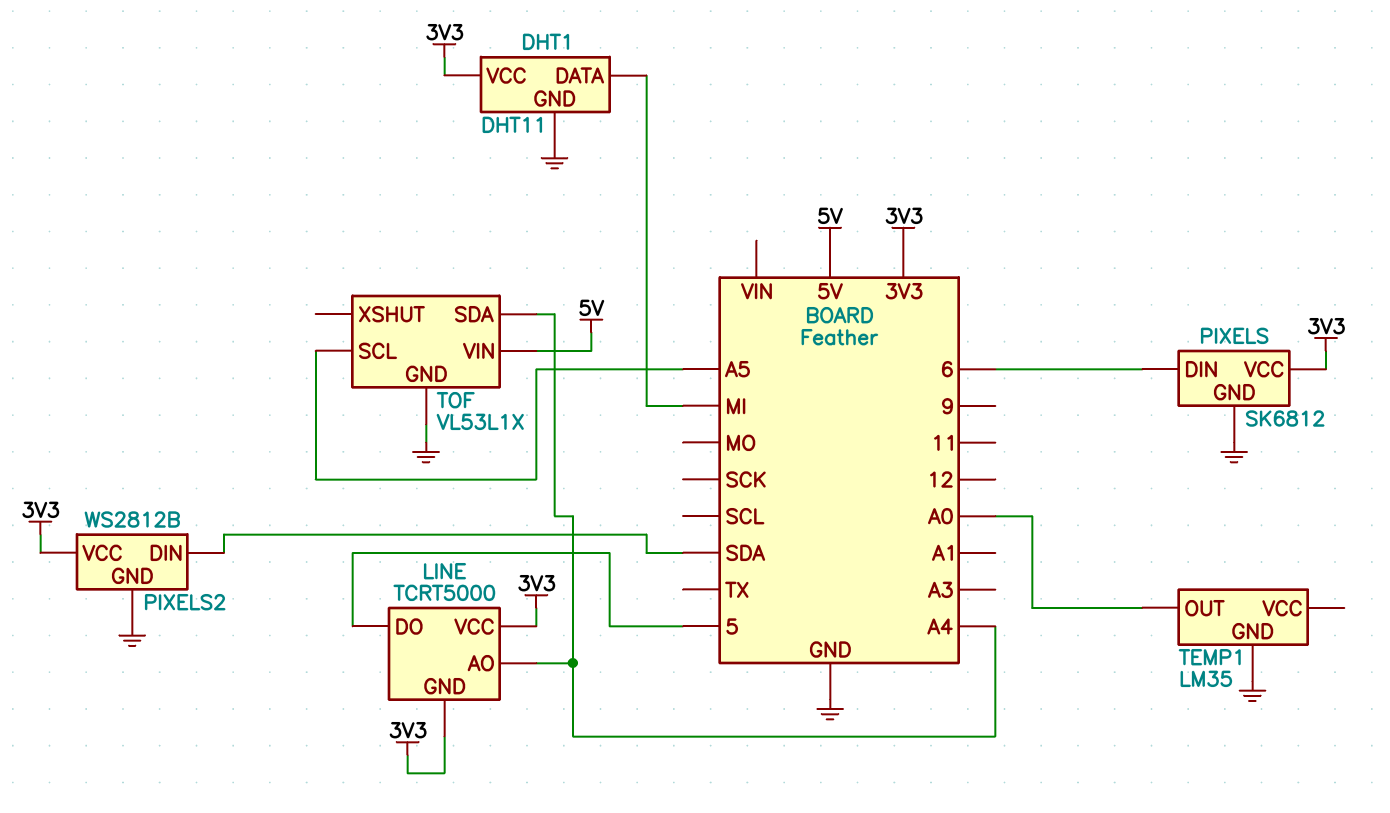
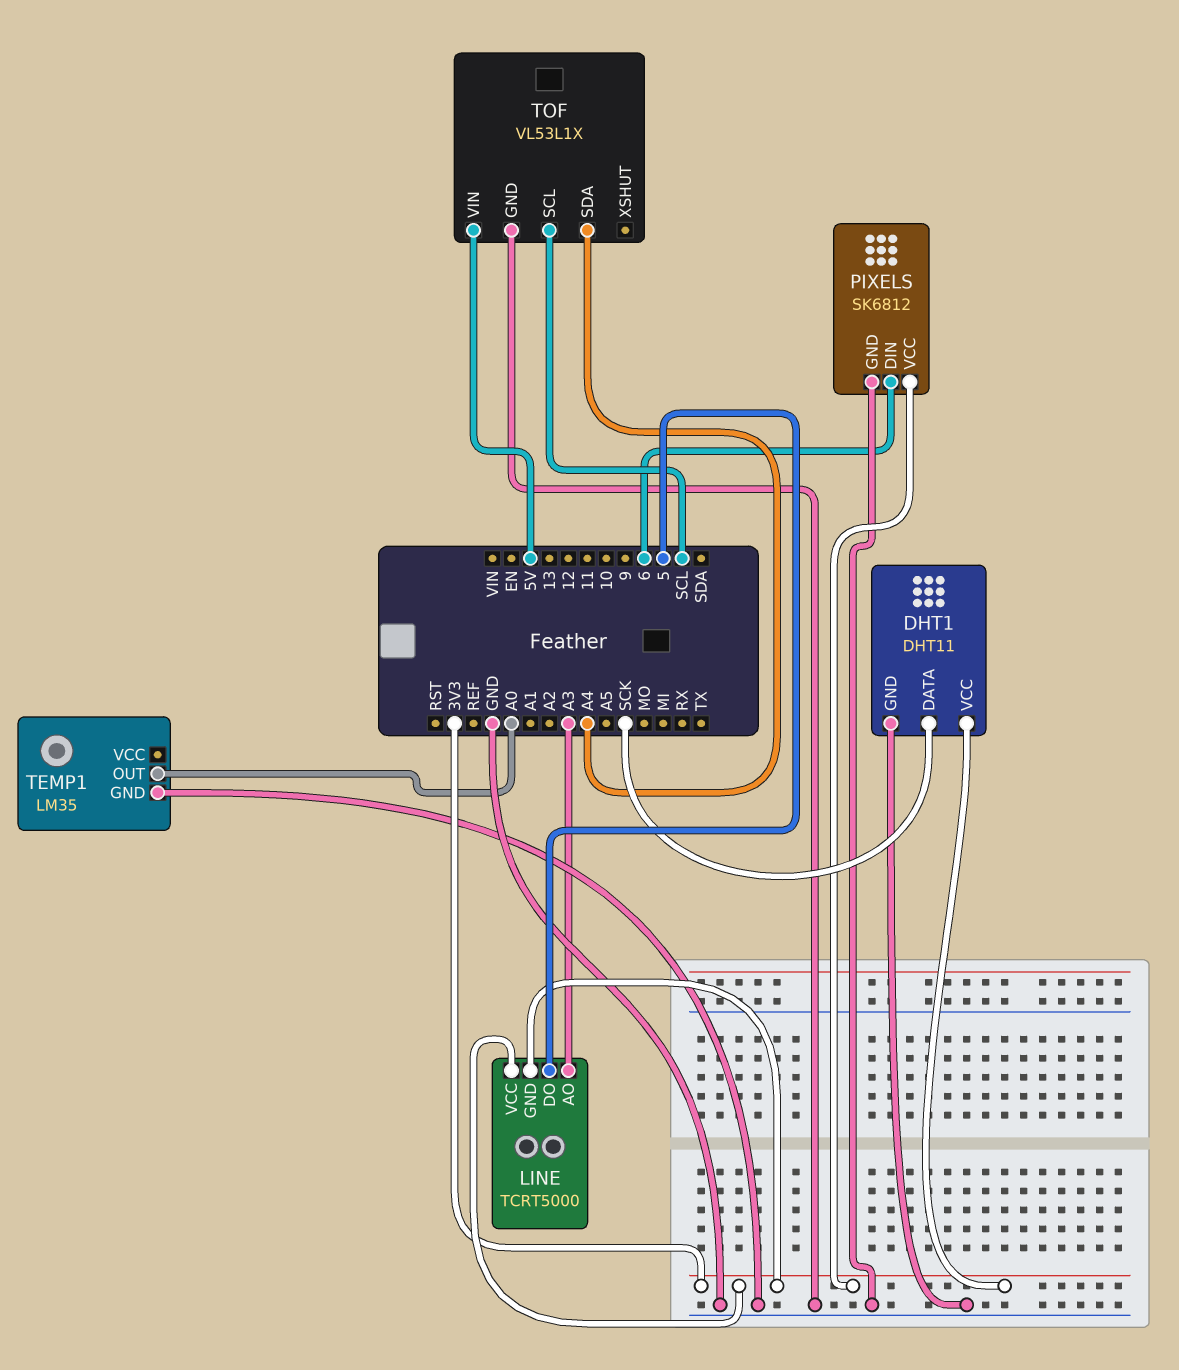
DHT1 pin DATA: MI -> SCK
LINE pin AO: A4 -> A3
PIXELS2: WS2812B -> none
PIXELS2 pin DIN: SDA -> none
PIXELS2 pin GND: GND -> none
PIXELS2 pin VCC: 3V3 -> none
TOF pin SCL: A5 -> SCL

